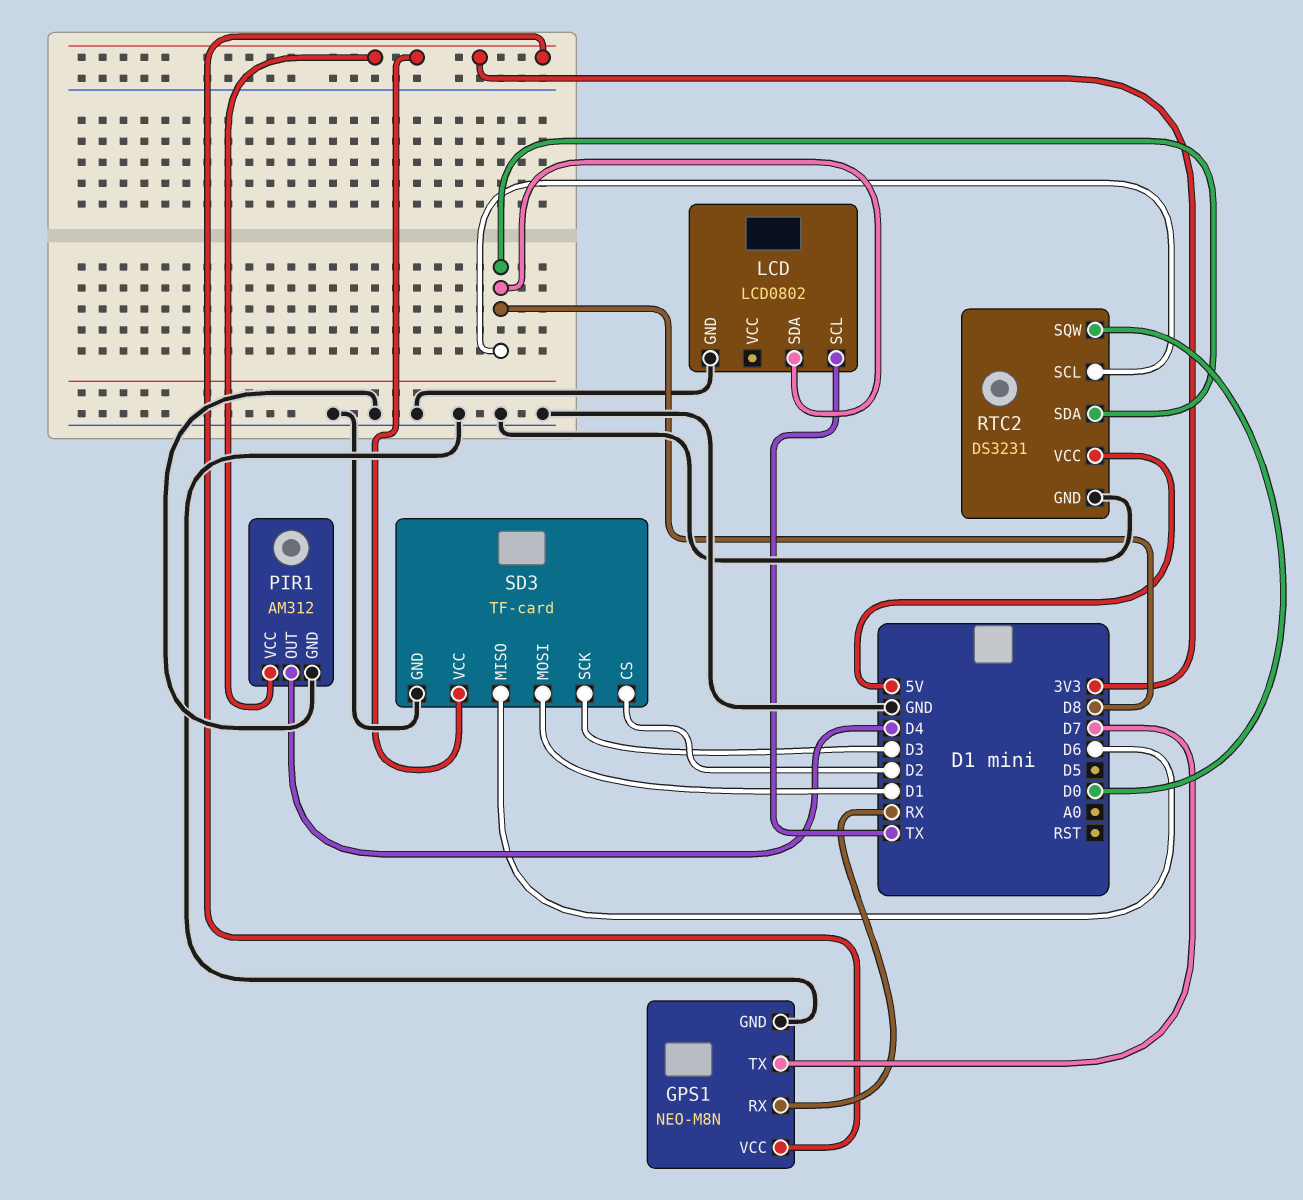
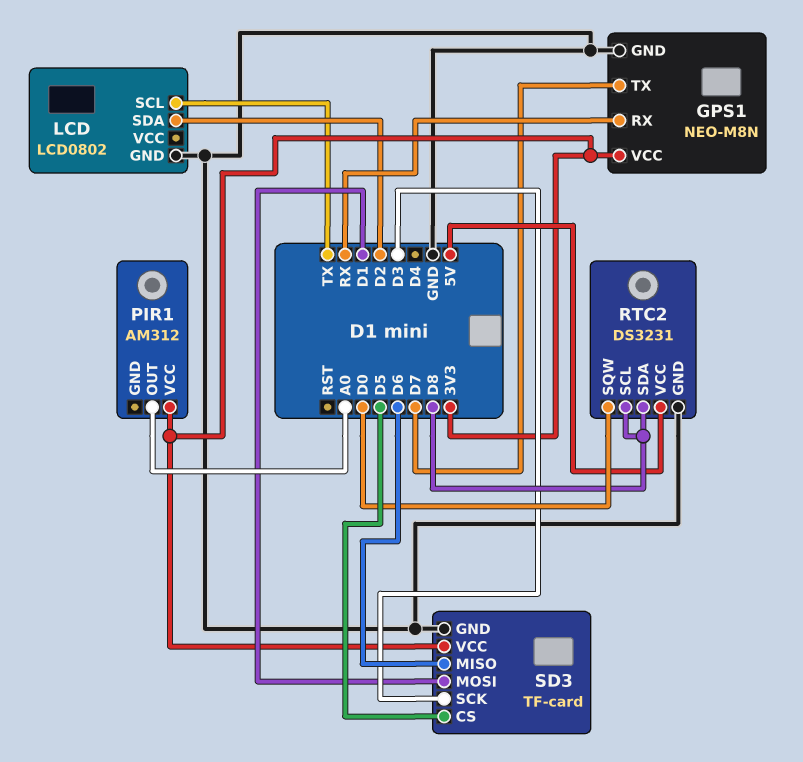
LCD pin SDA: D8 -> D2
PIR1 pin GND: GND -> none
PIR1 pin OUT: D4 -> A0
SD3 pin CS: D2 -> D5

